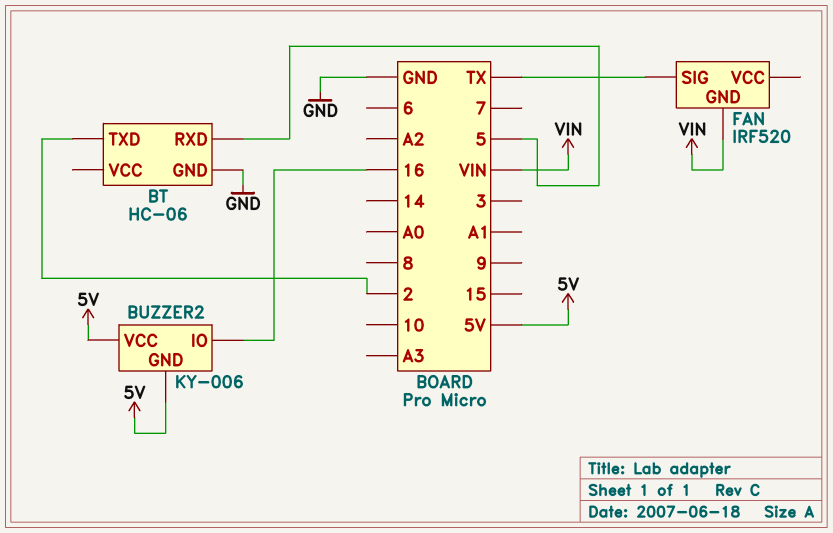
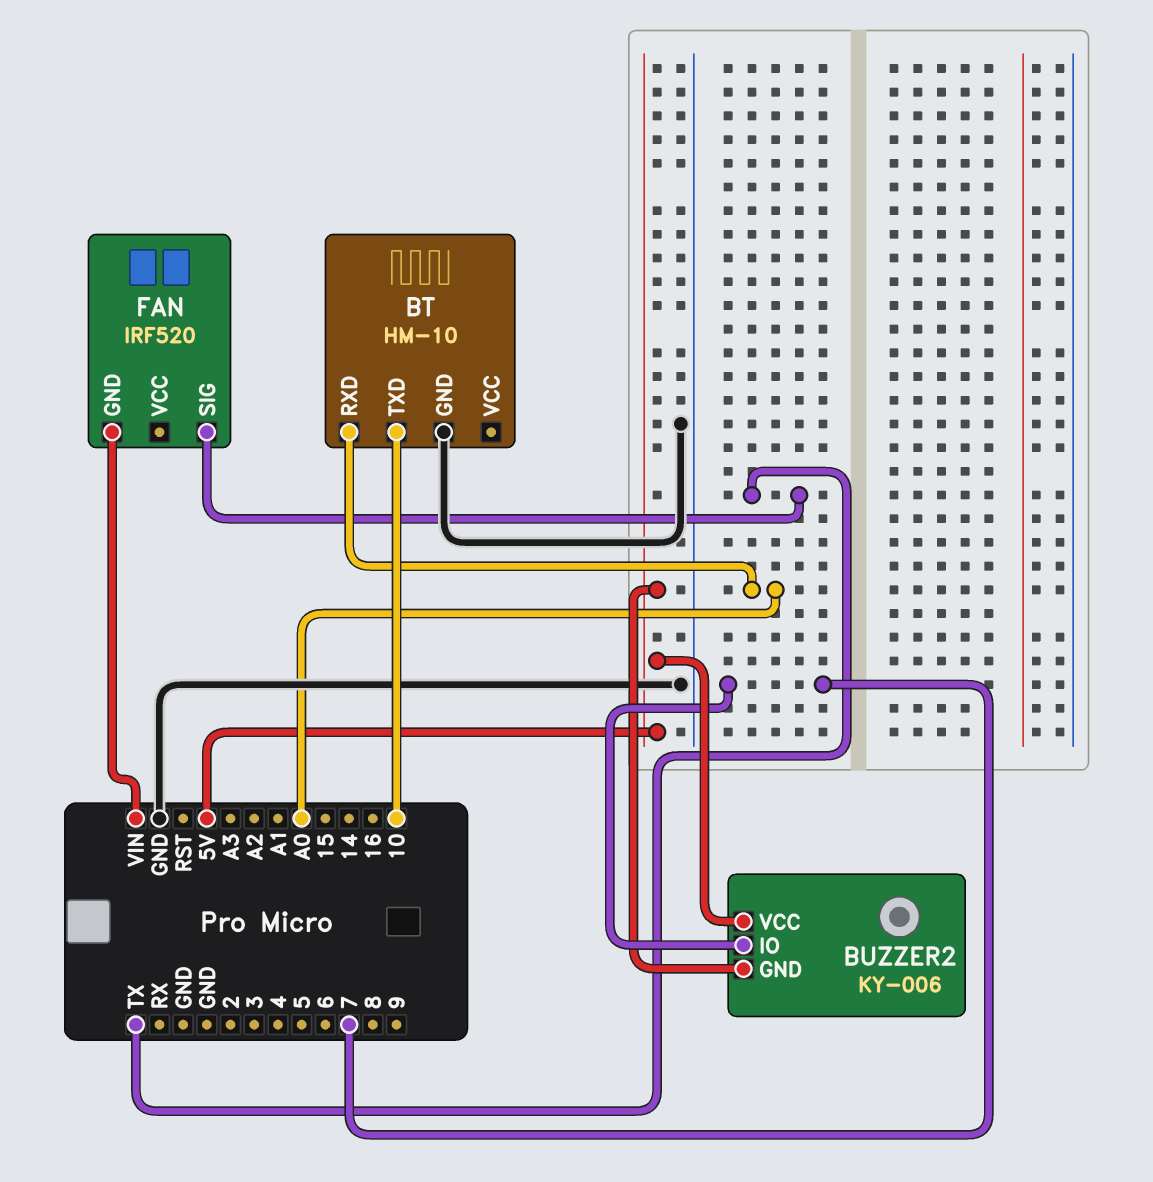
BT: HC-06 -> HM-10
BT pin RXD: 5 -> A0
BT pin TXD: 2 -> 10
BUZZER2 pin IO: 16 -> 7

